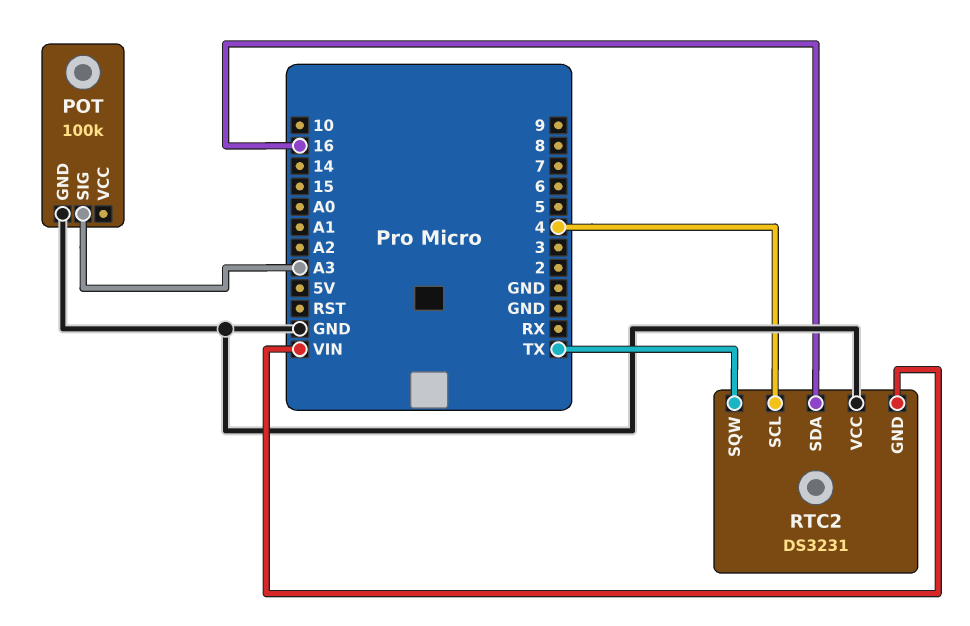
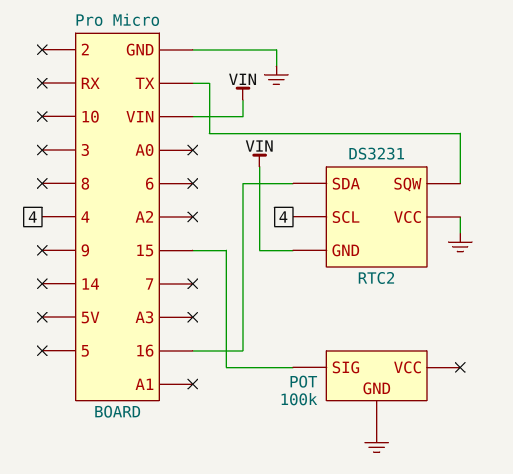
POT pin SIG: A3 -> 15

